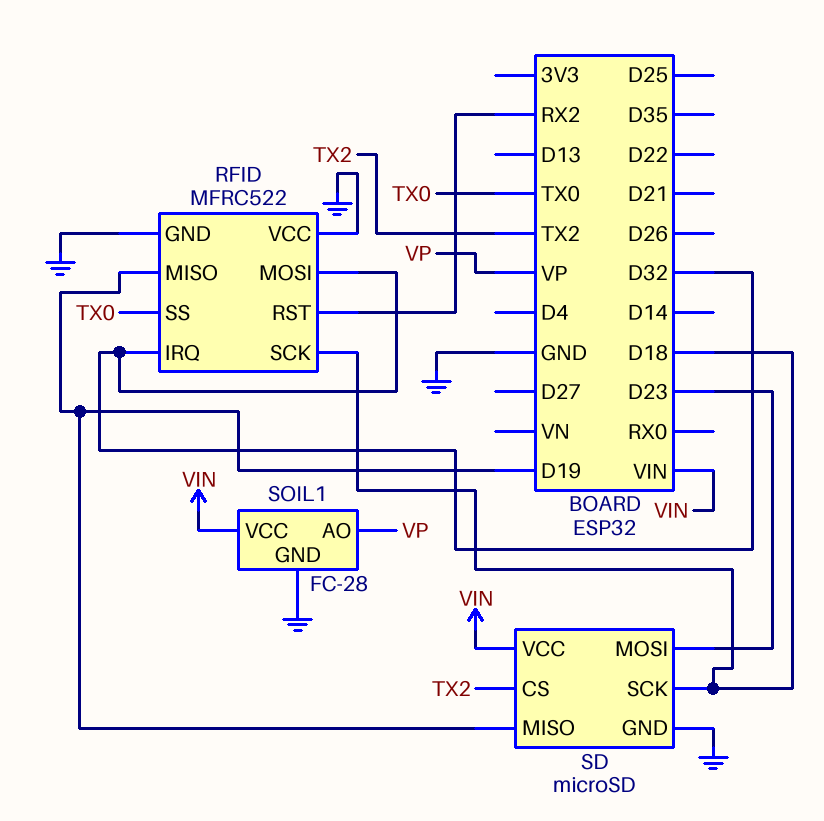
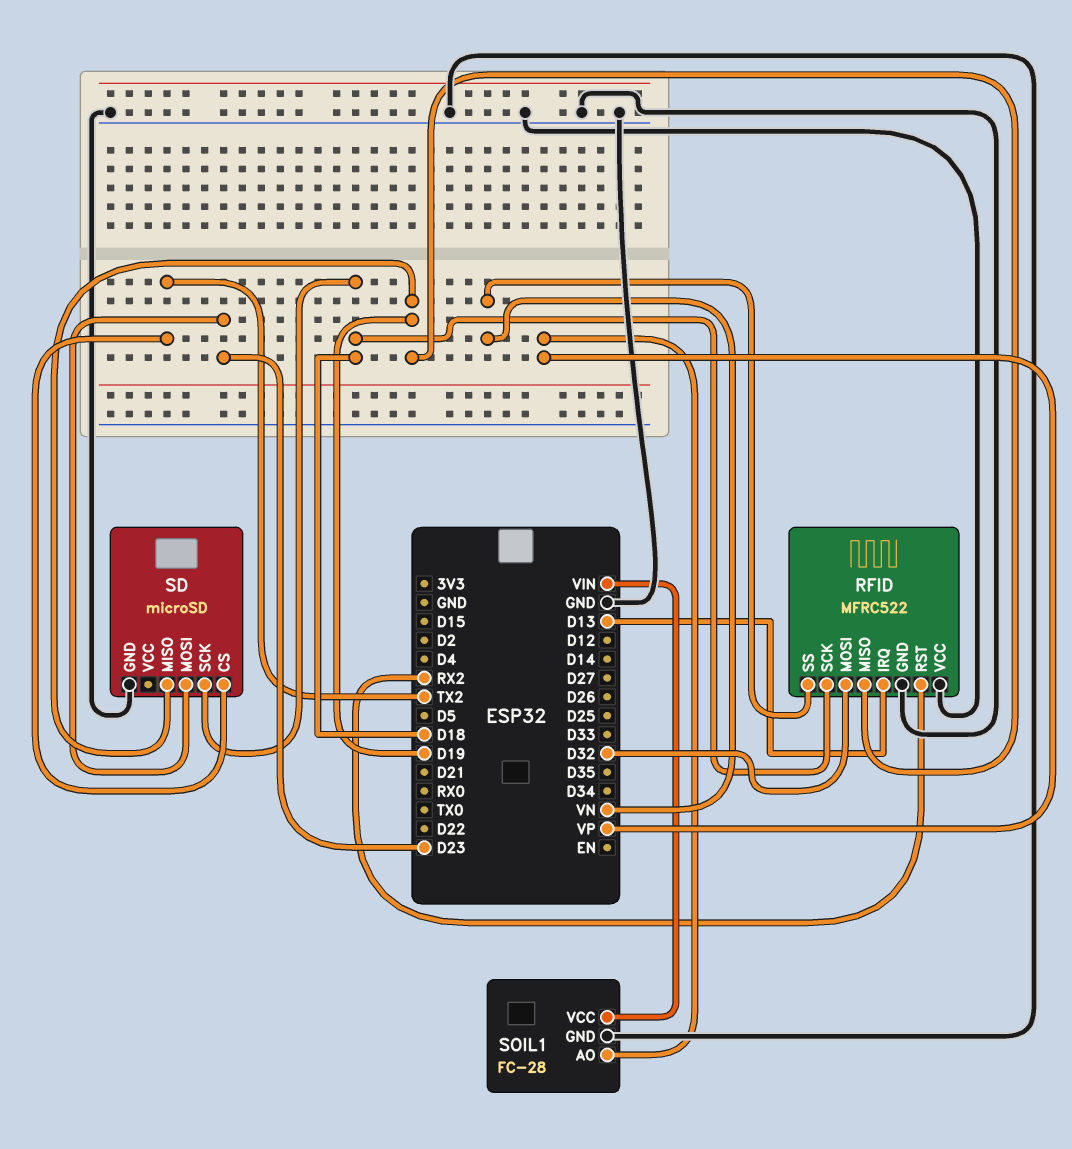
RFID pin IRQ: D32 -> D13
RFID pin SS: TX0 -> VN
SD pin VCC: VIN -> none

